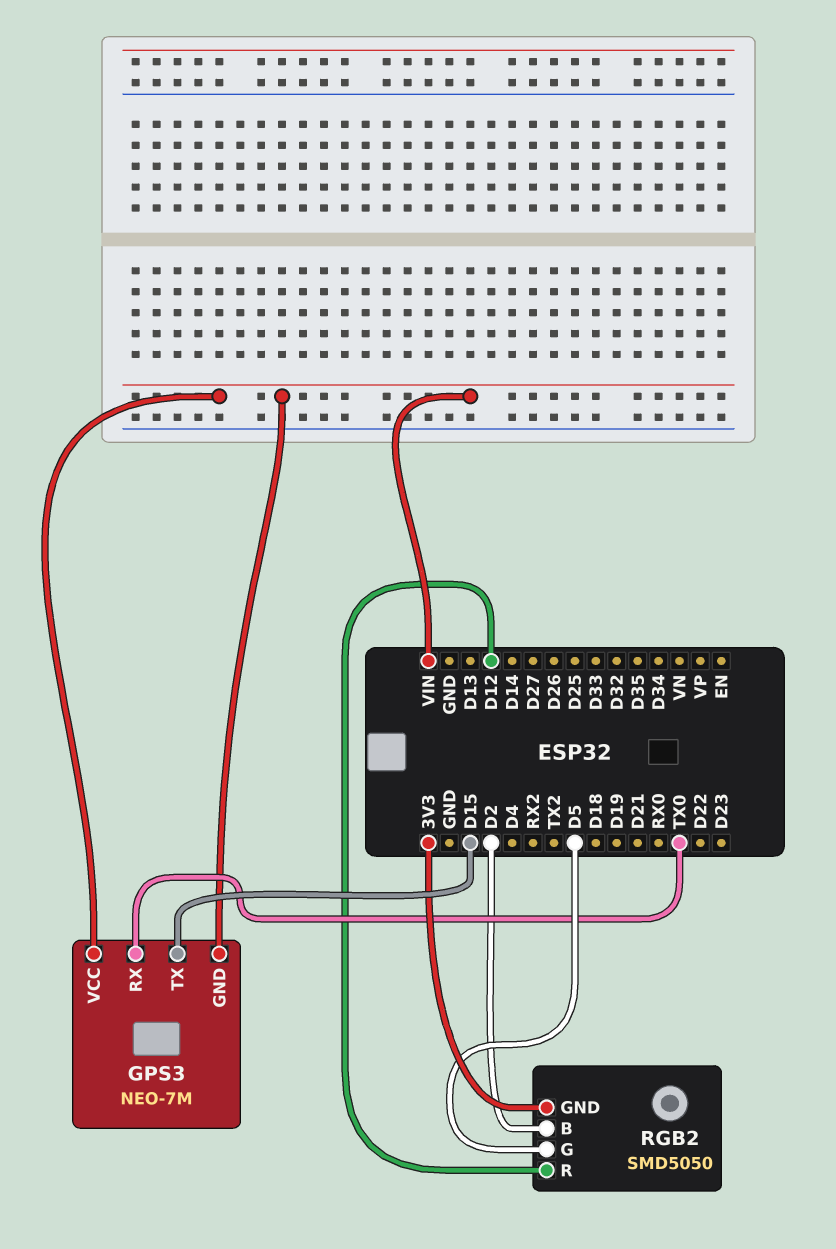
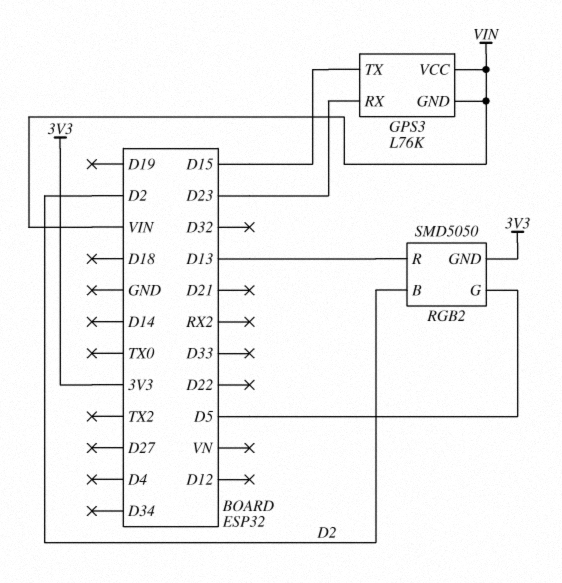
GPS3: NEO-7M -> L76K
GPS3 pin RX: TX0 -> D23
RGB2 pin R: D12 -> D13

